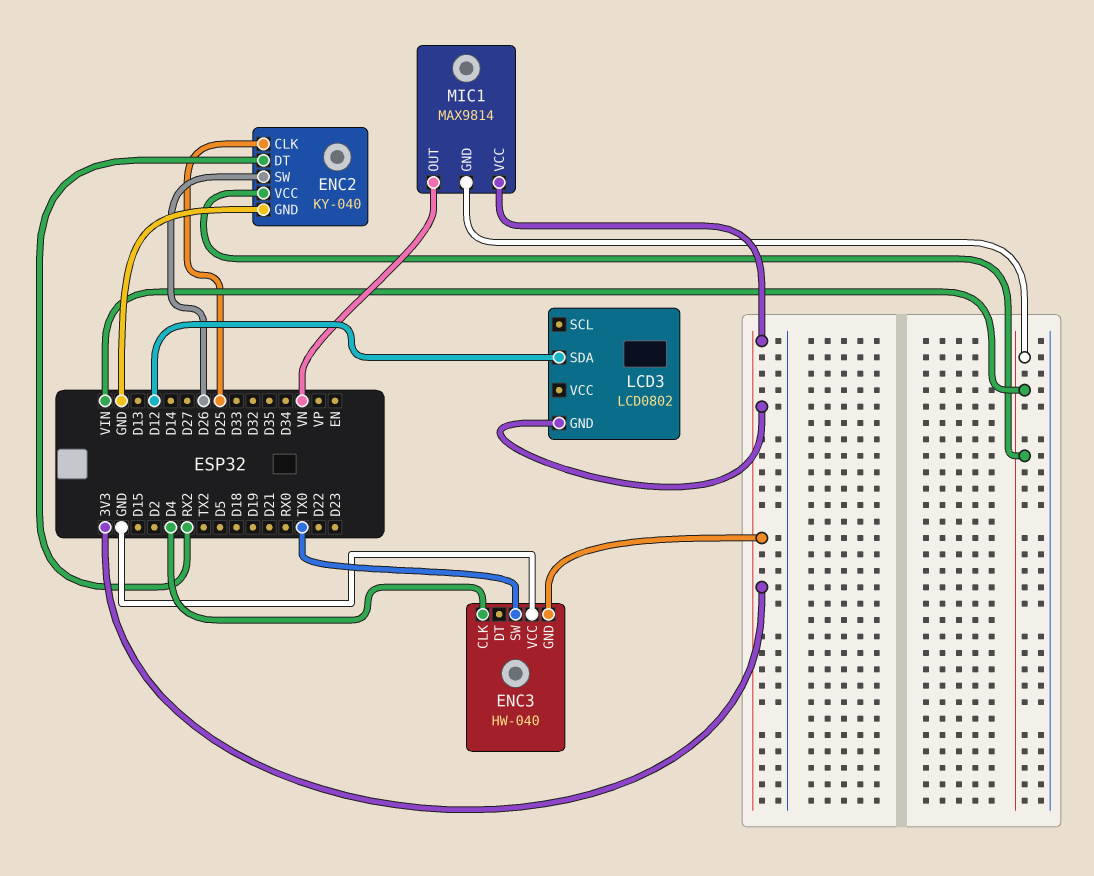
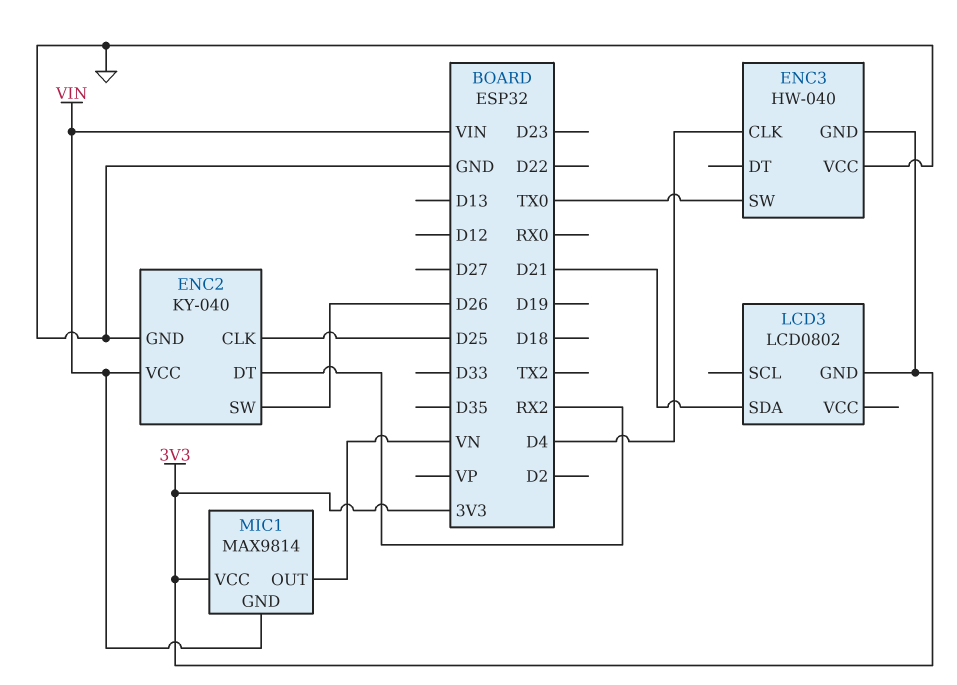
LCD3 pin SDA: D12 -> D21

